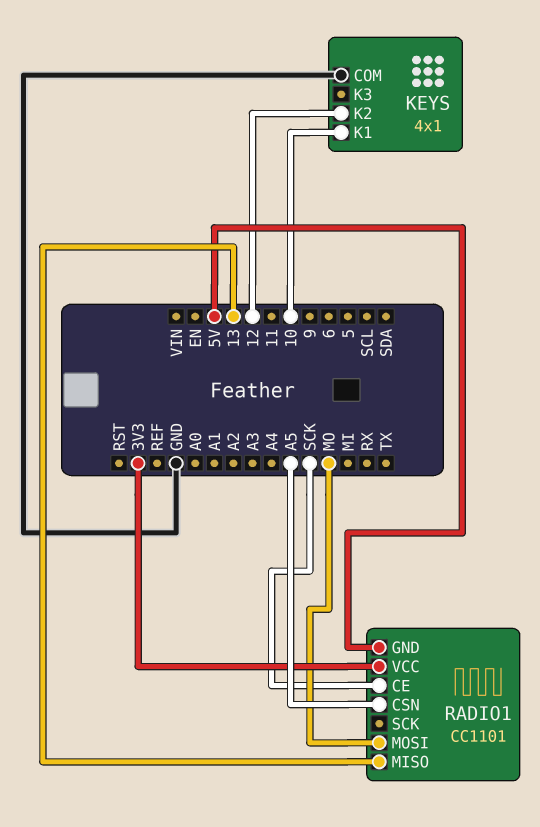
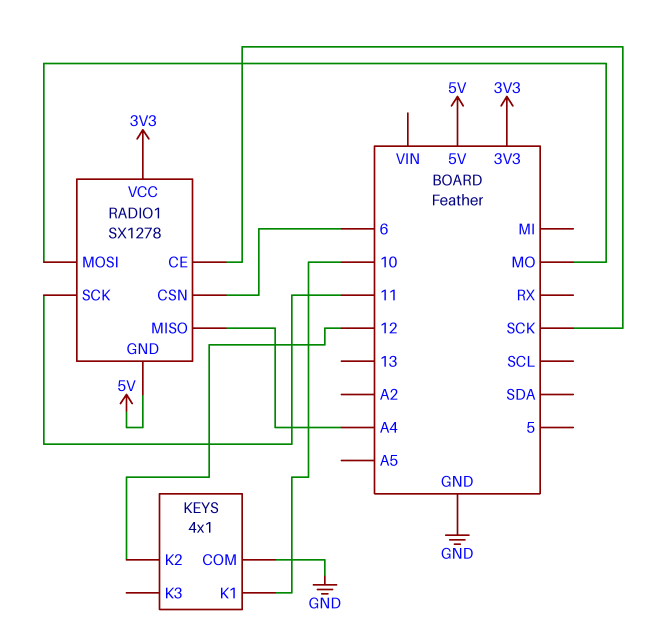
RADIO1: CC1101 -> SX1278
RADIO1 pin CSN: A5 -> 6
RADIO1 pin MISO: 13 -> A4
RADIO1 pin SCK: none -> 11

